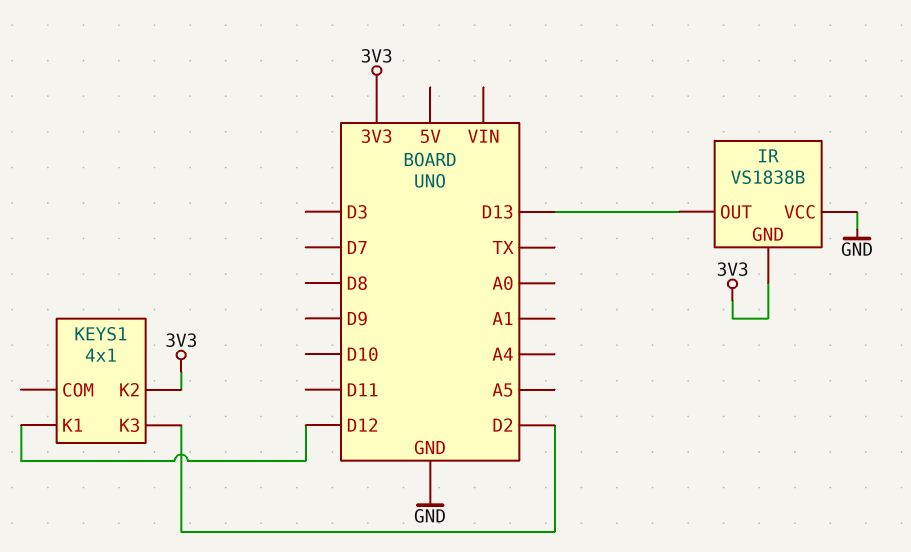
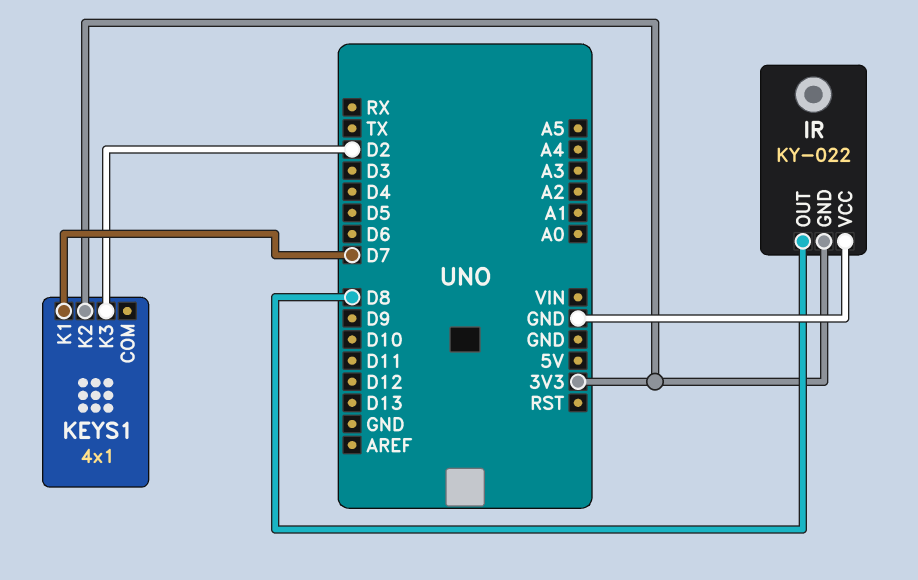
IR: VS1838B -> KY-022
IR pin OUT: D13 -> D8
KEYS1 pin K1: D12 -> D7

